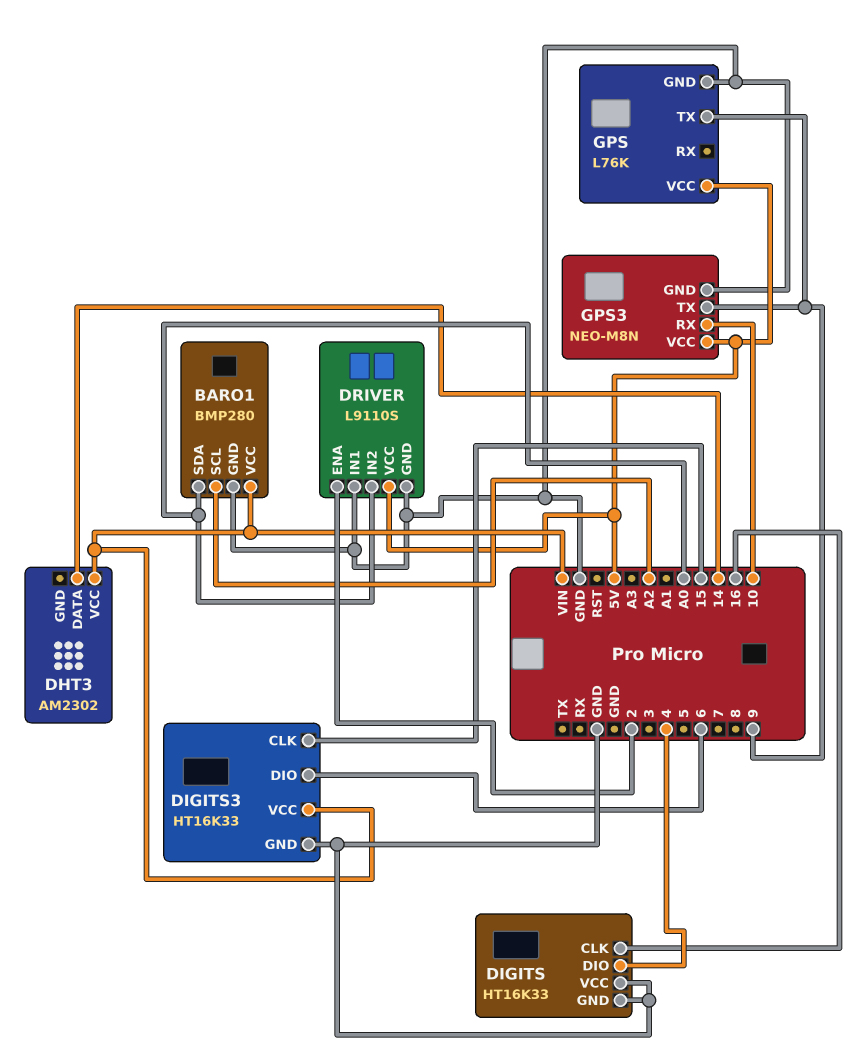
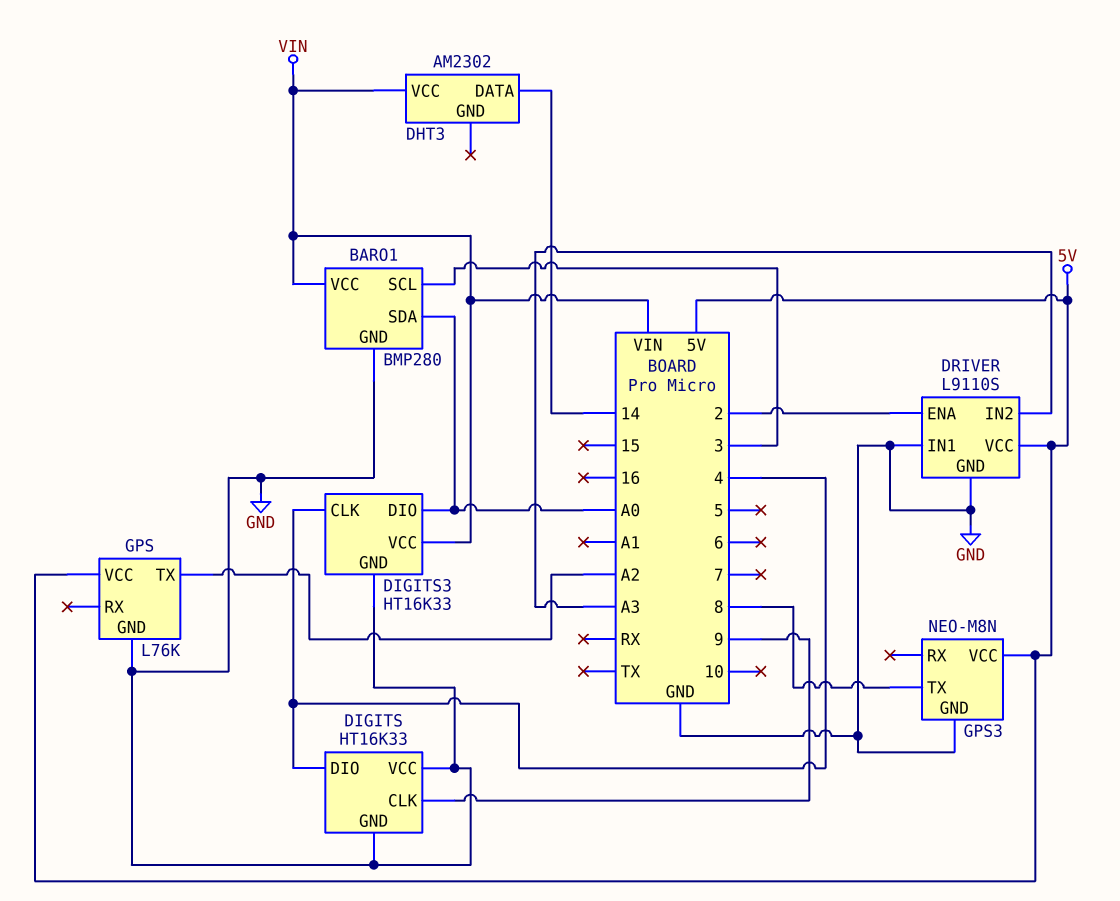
BARO1 pin SCL: A2 -> 3
DIGITS pin CLK: 16 -> 9
DIGITS3 pin CLK: 15 -> 4
DIGITS3 pin DIO: 6 -> A0
DRIVER pin IN2: A0 -> A3
GPS pin TX: 9 -> A2
GPS3 pin RX: 10 -> none
GPS3 pin TX: 9 -> 8

